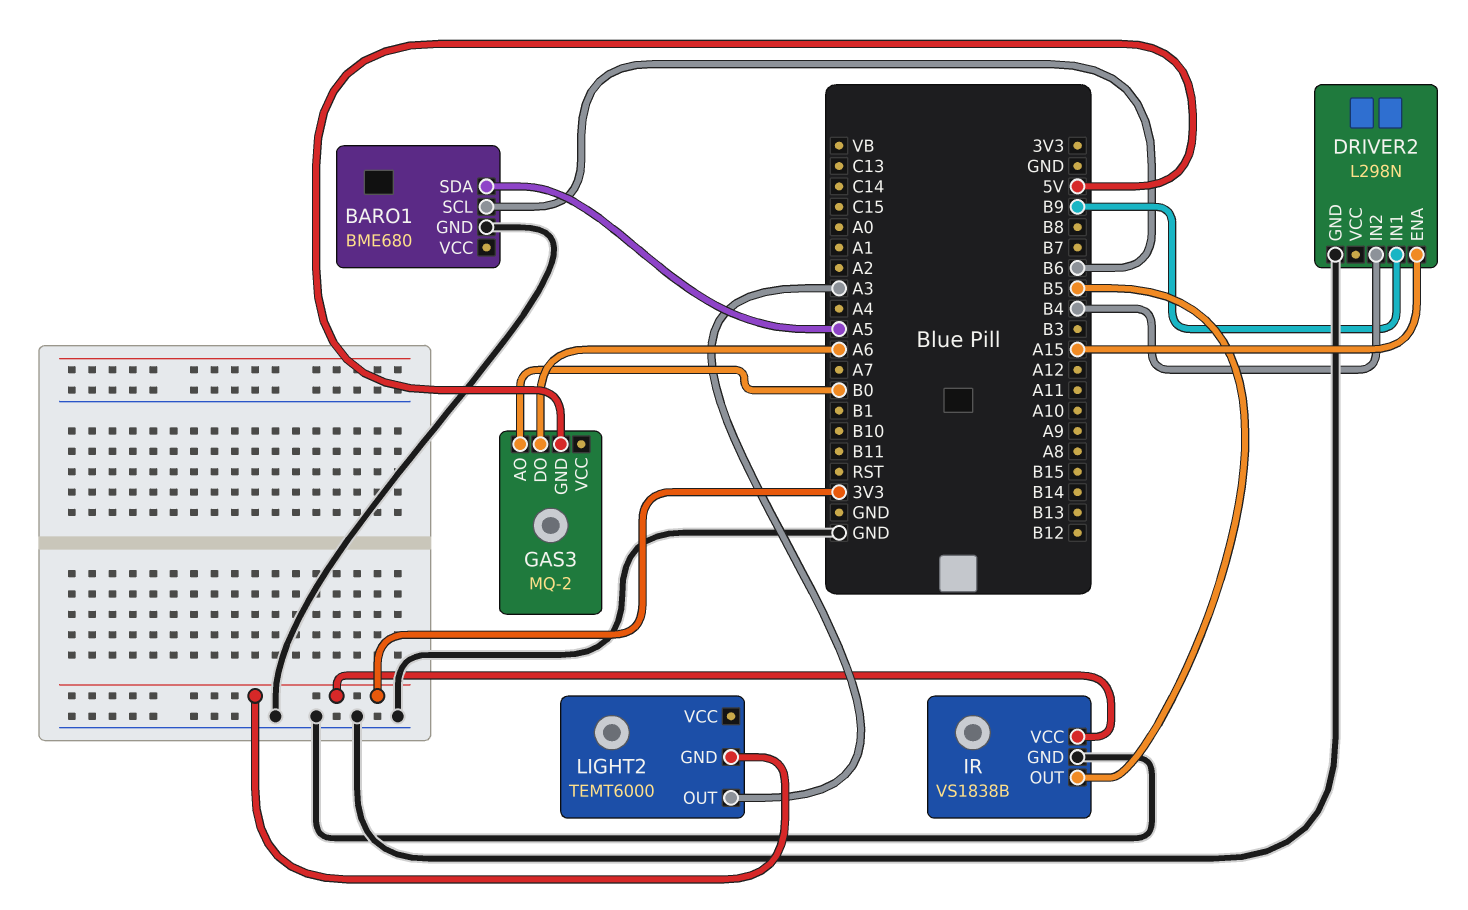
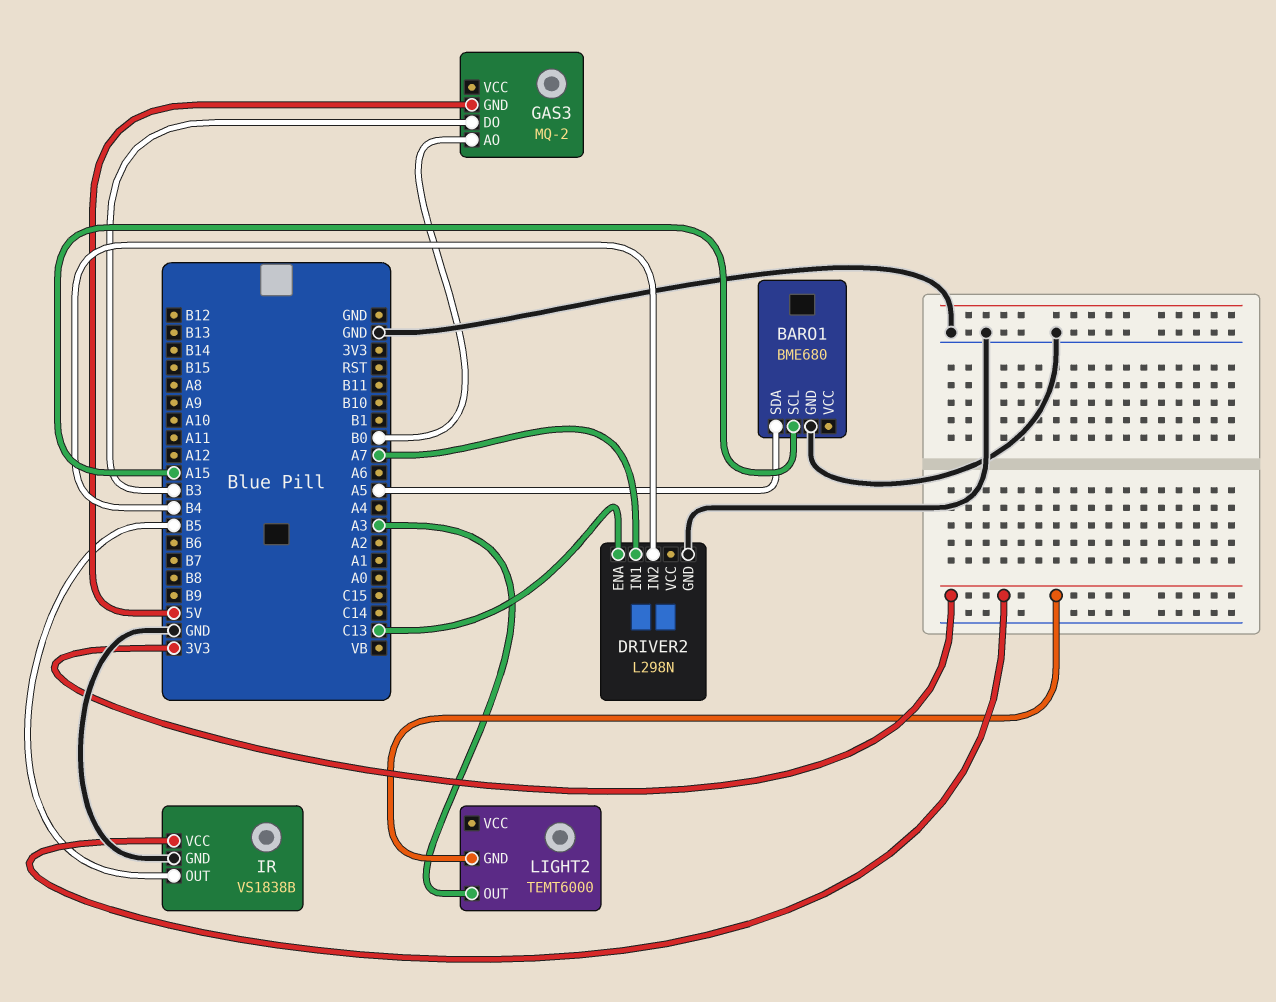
BARO1 pin SCL: B6 -> A15
DRIVER2 pin ENA: A15 -> C13
DRIVER2 pin IN1: B9 -> A7
GAS3 pin DO: A6 -> B3

